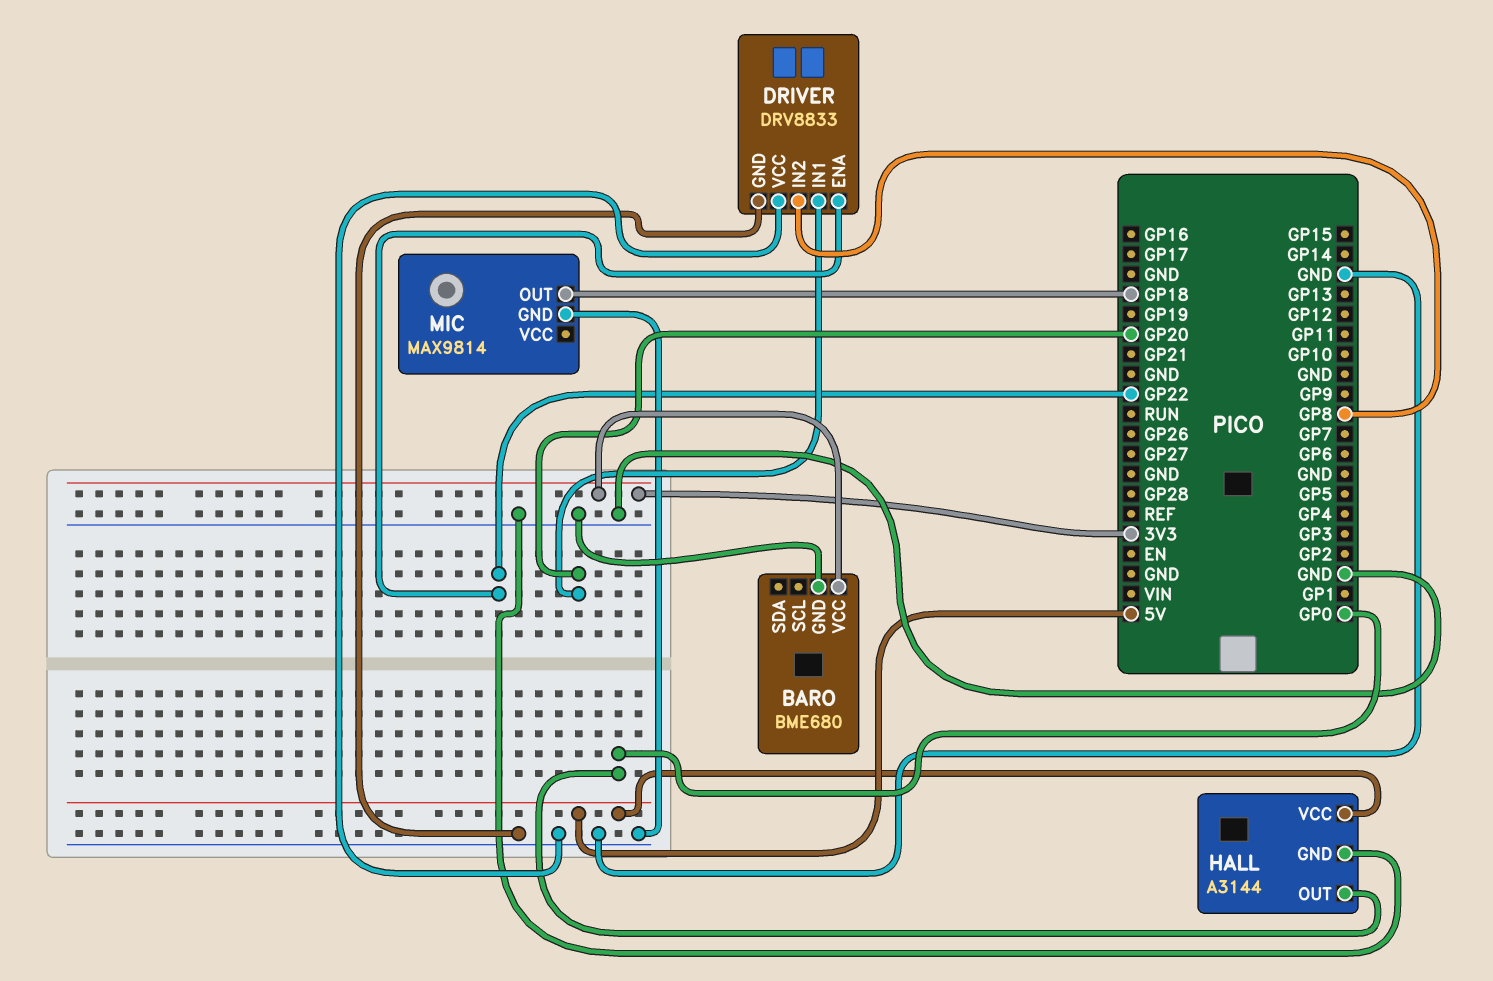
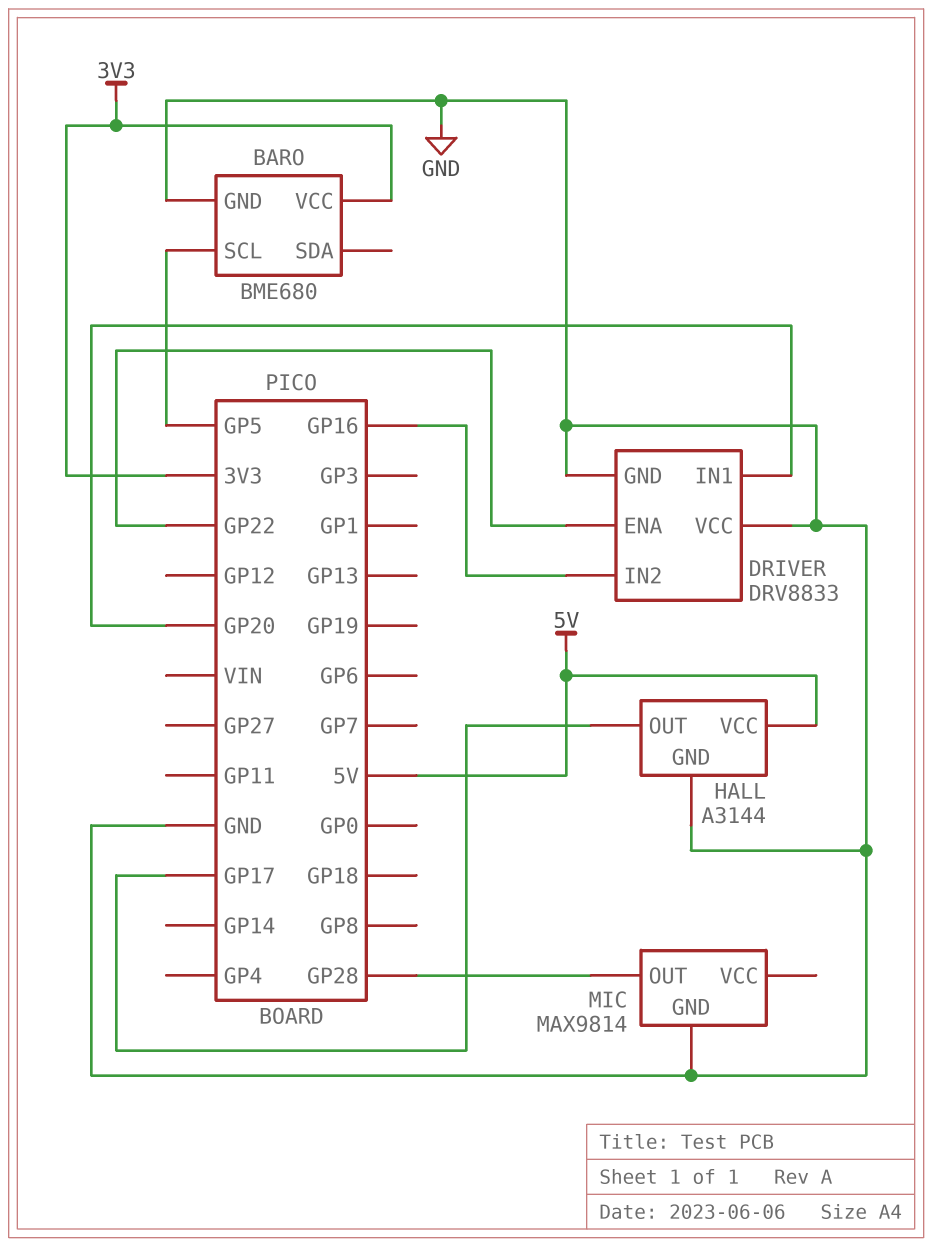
BARO pin SCL: none -> GP5
DRIVER pin IN2: GP8 -> GP16
HALL pin OUT: GP0 -> GP17
MIC pin OUT: GP18 -> GP28

